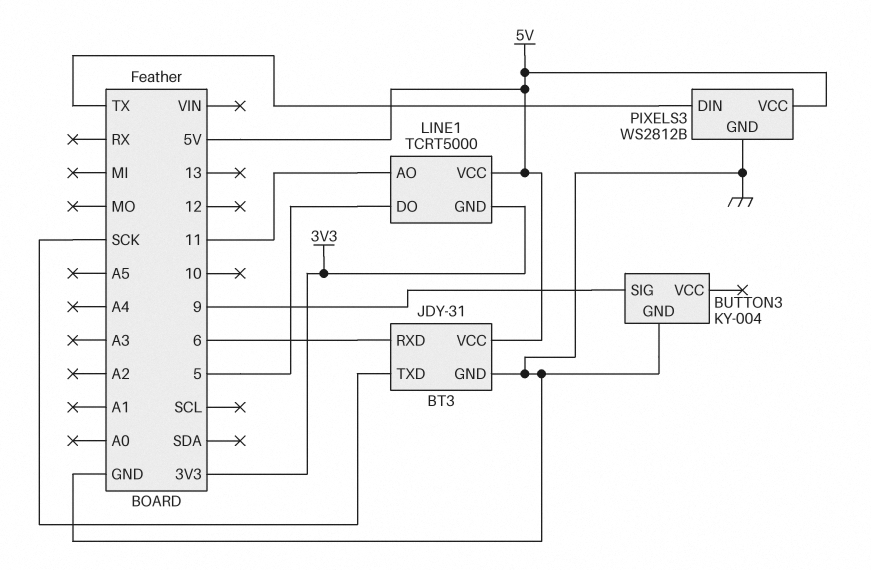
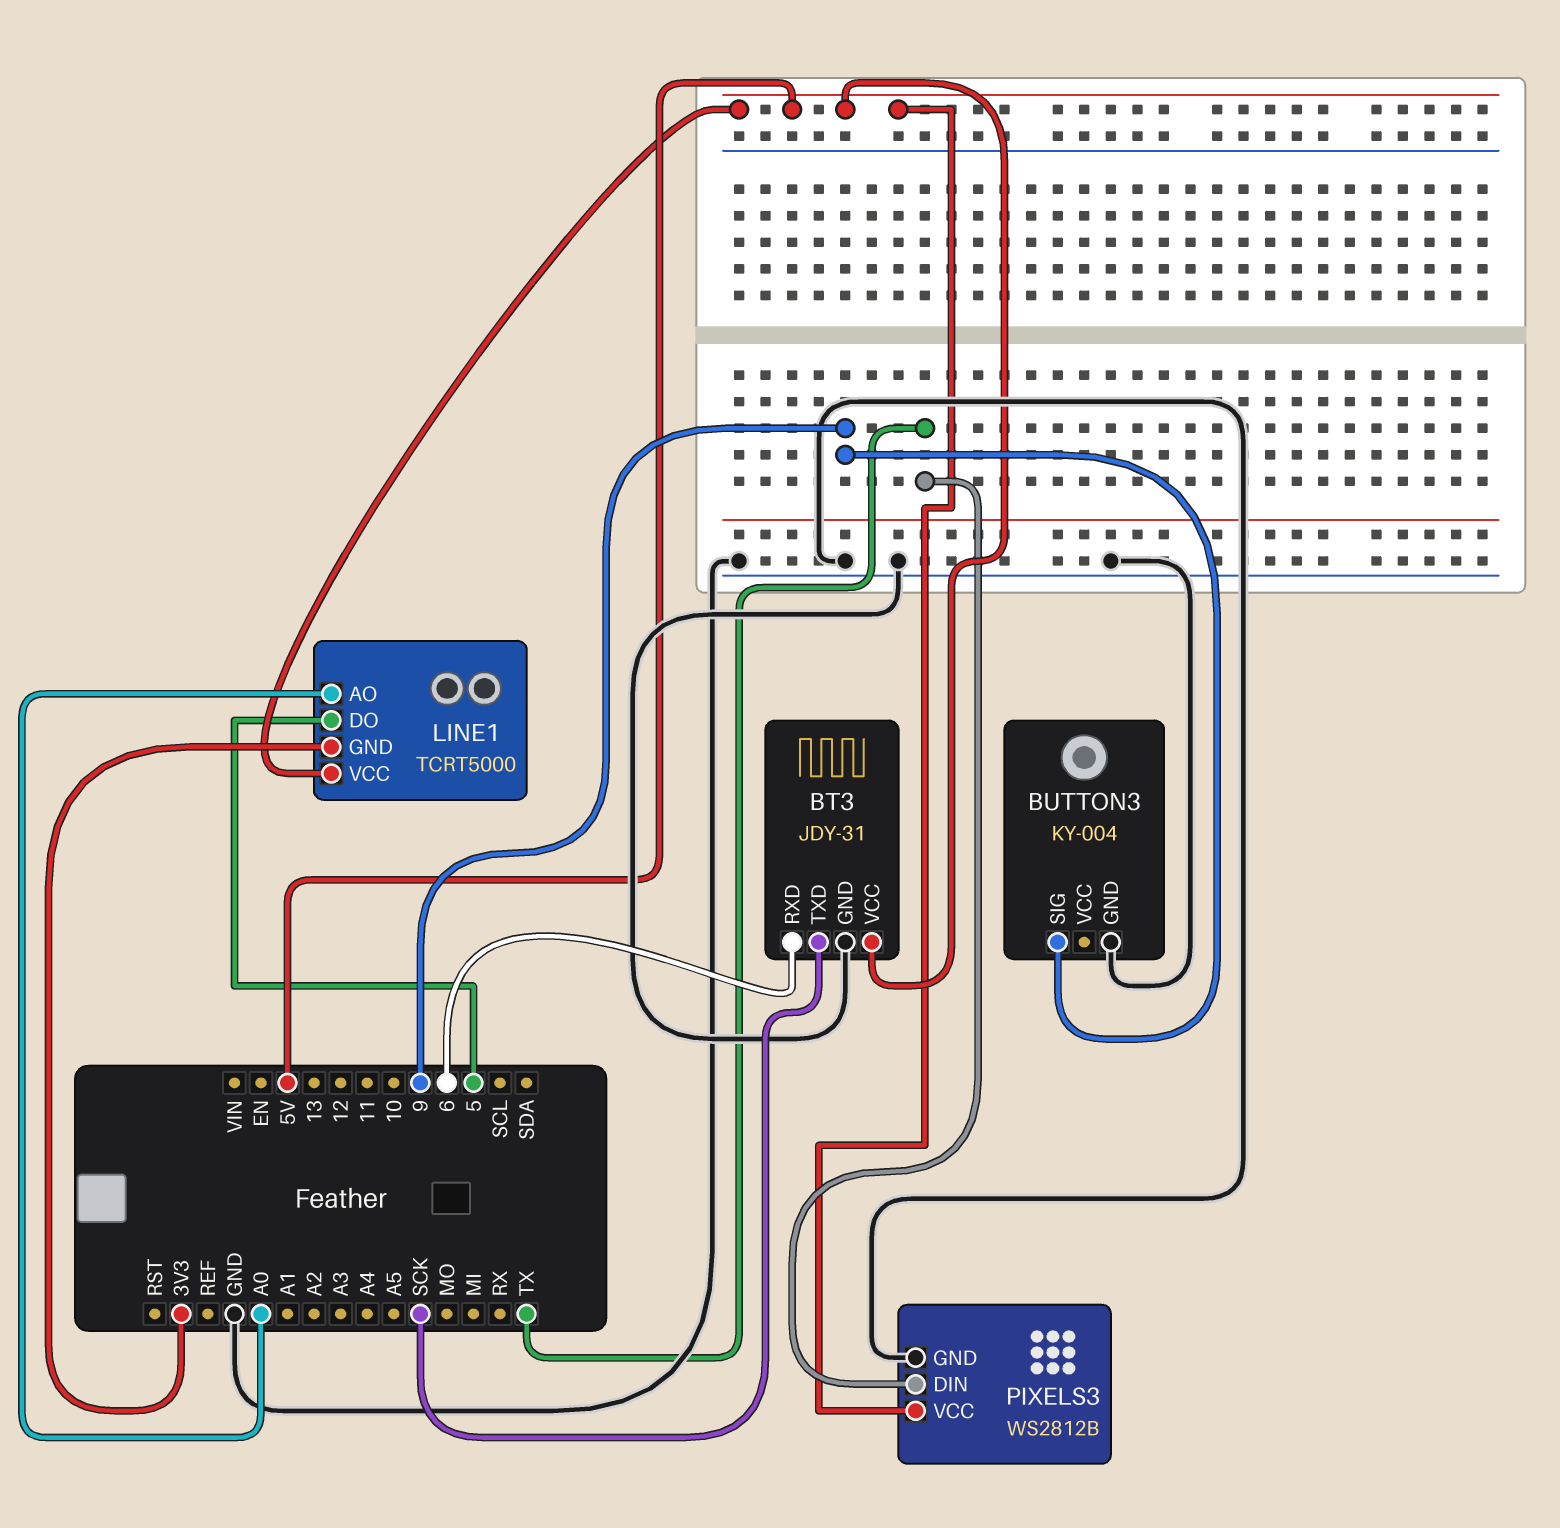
LINE1 pin AO: 11 -> A0

